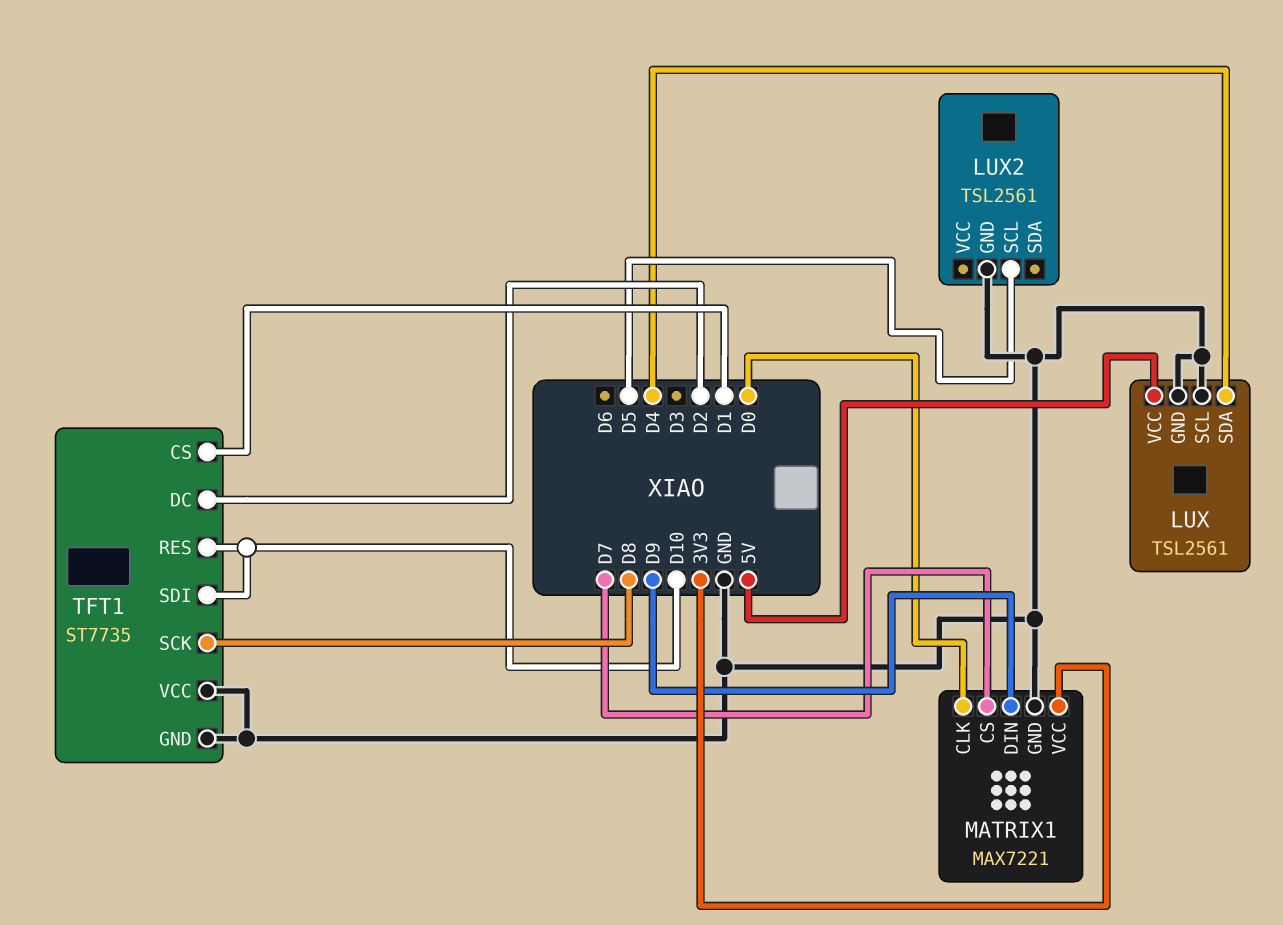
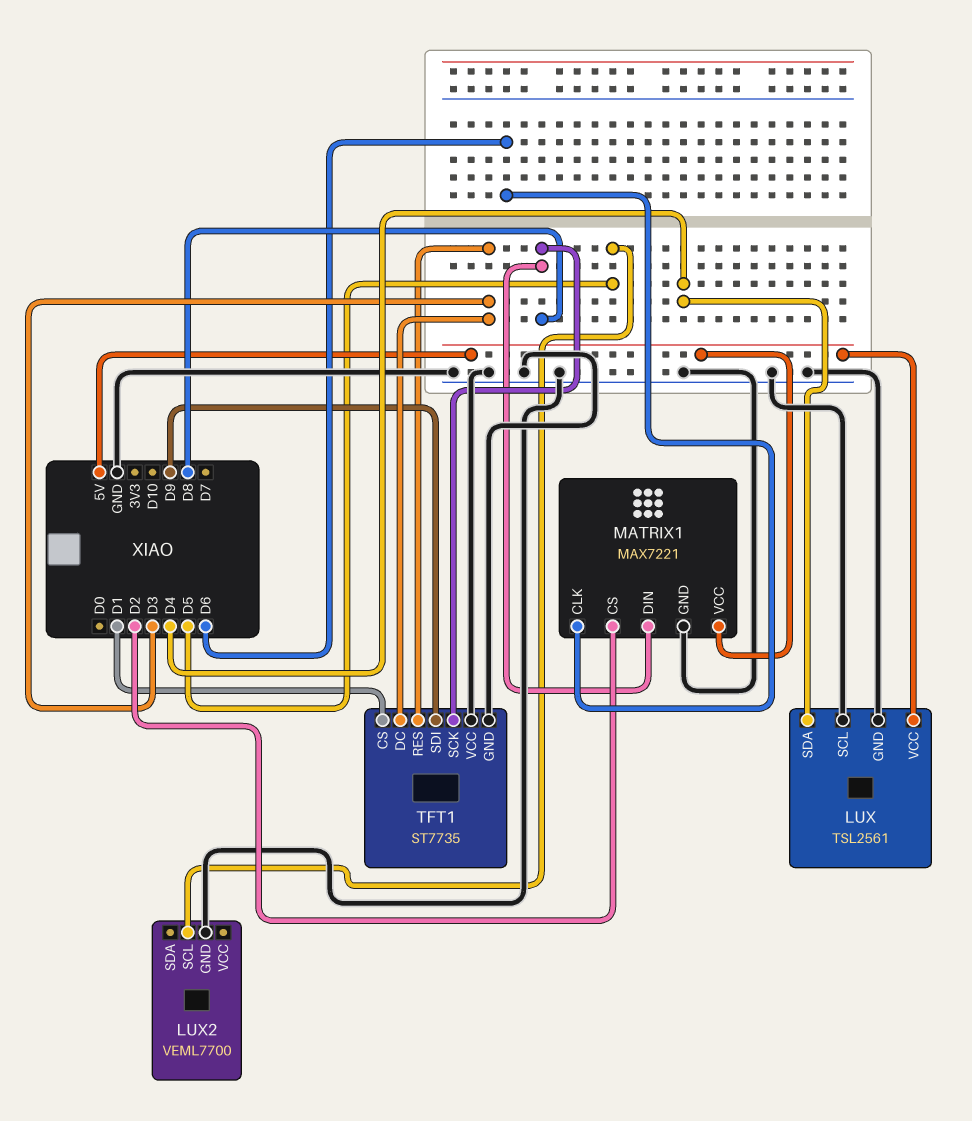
LUX2: TSL2561 -> VEML7700
MATRIX1 pin CLK: D0 -> D6
MATRIX1 pin CS: D7 -> D2
MATRIX1 pin DIN: D9 -> D8
MATRIX1 pin VCC: 3V3 -> 5V
TFT1 pin DC: D2 -> D3
TFT1 pin RES: D10 -> D3
TFT1 pin SDI: D10 -> D9

